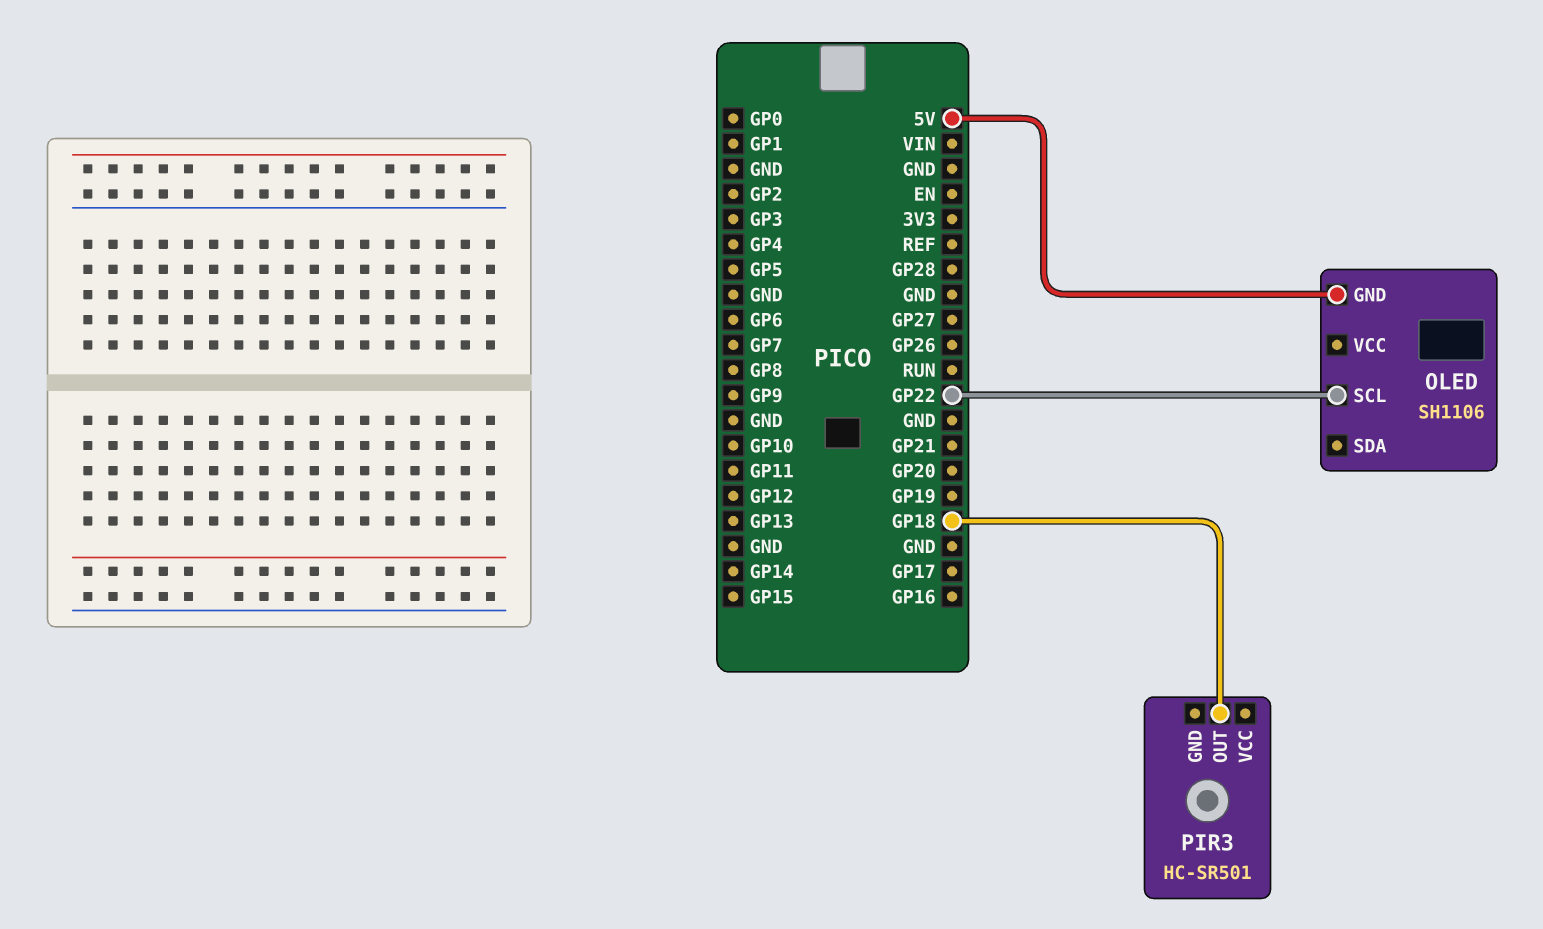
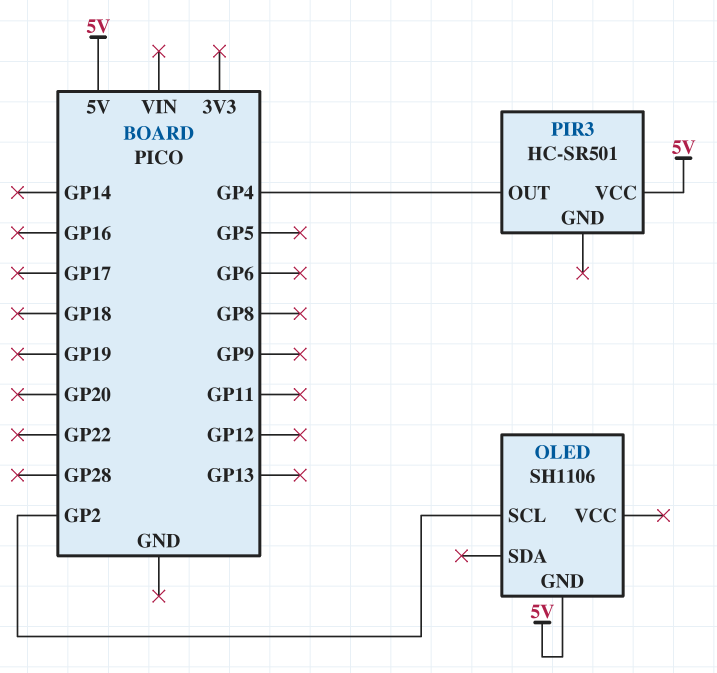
OLED pin SCL: GP22 -> GP2
PIR3 pin OUT: GP18 -> GP4
PIR3 pin VCC: none -> 5V

